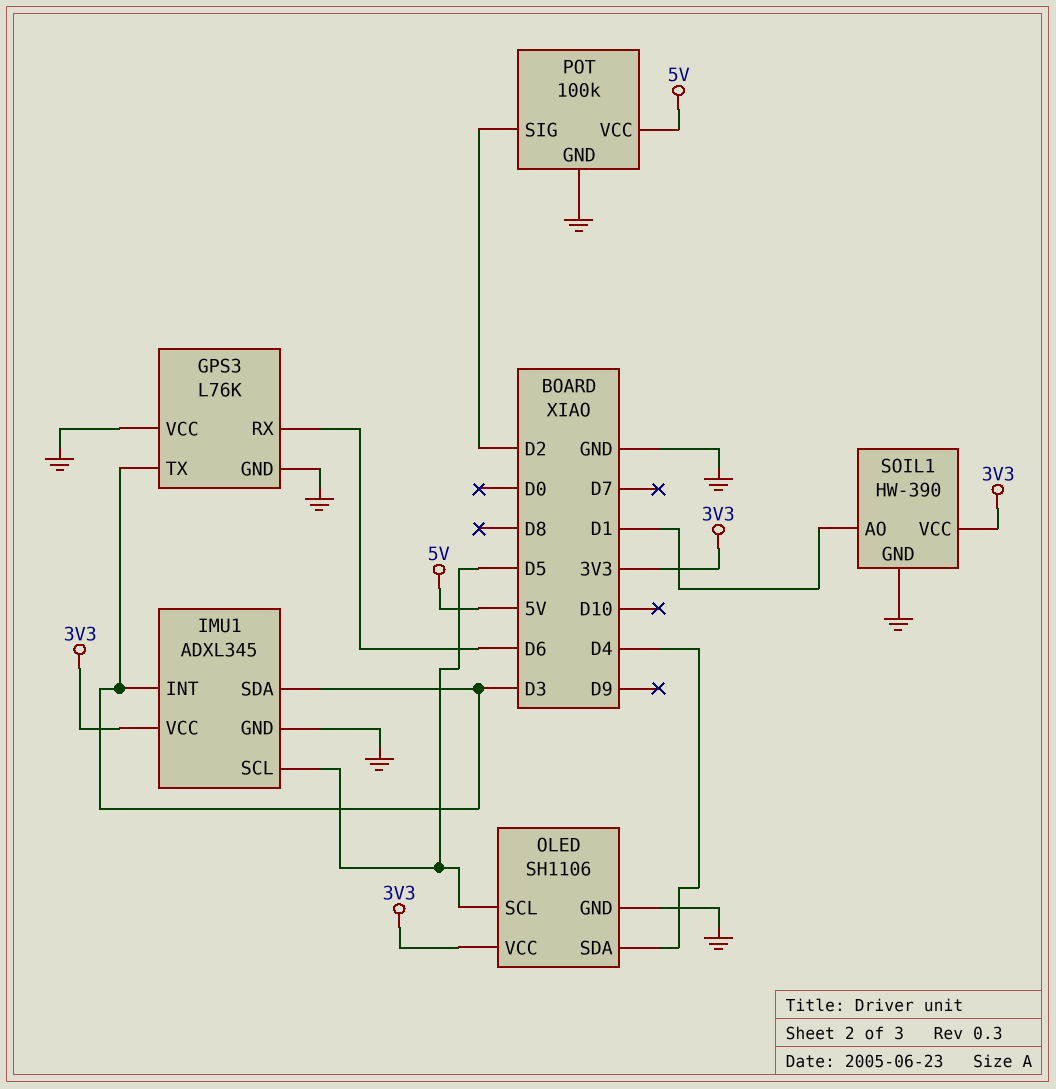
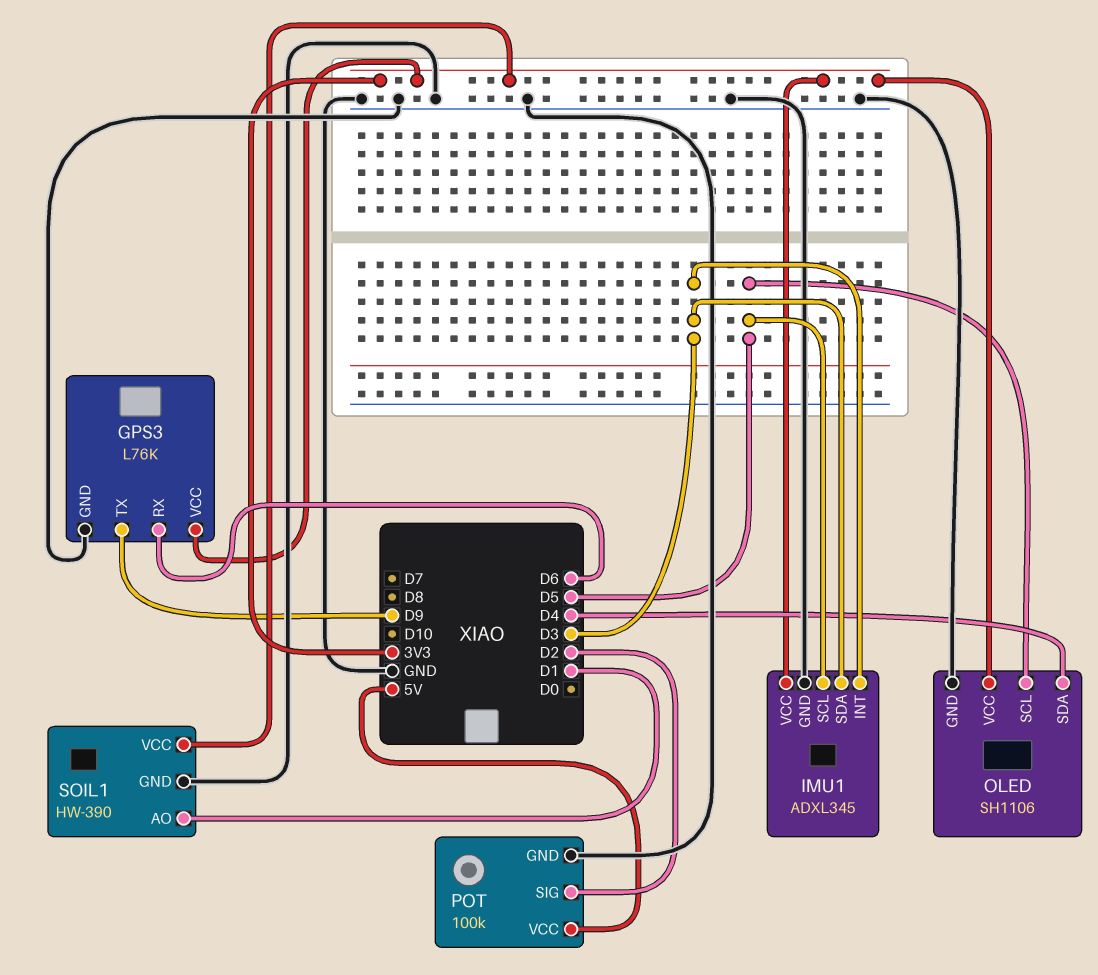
GPS3 pin TX: D3 -> D9
GPS3 pin VCC: GND -> 3V3

